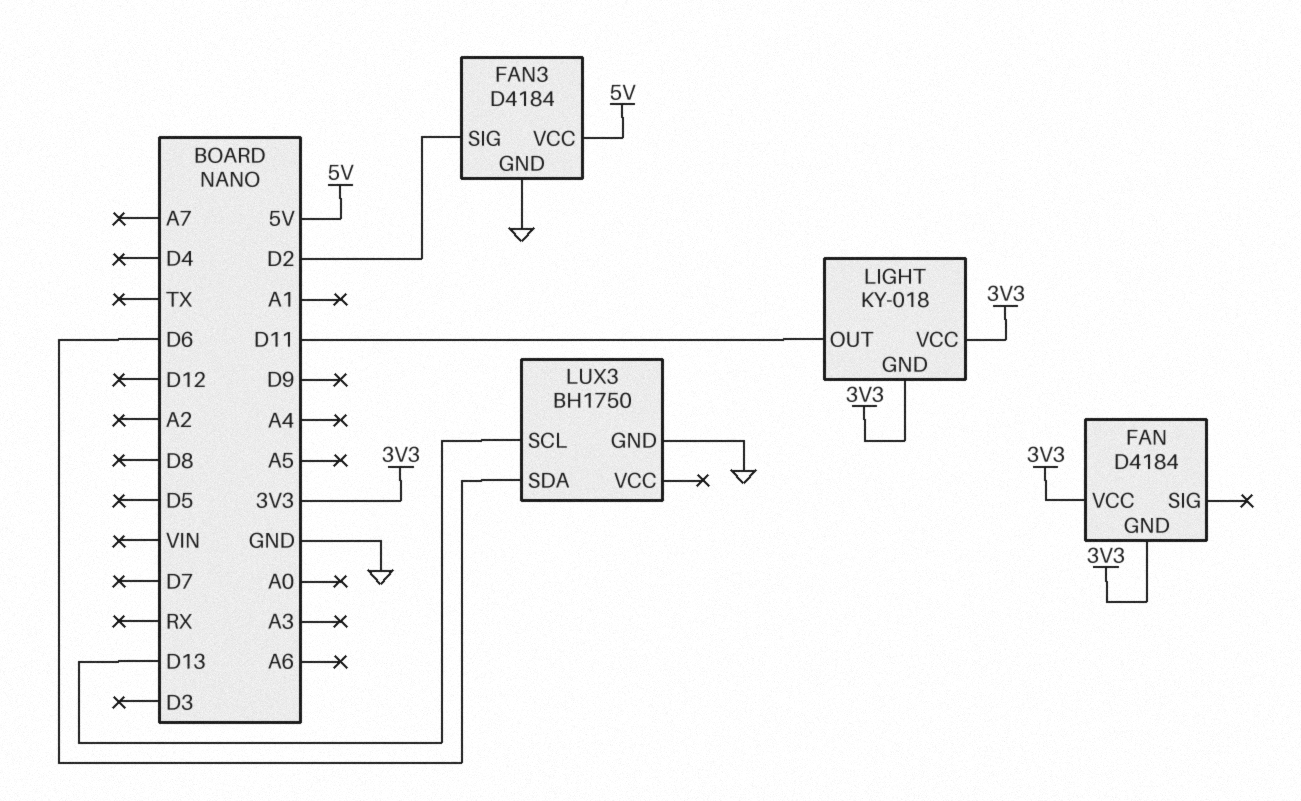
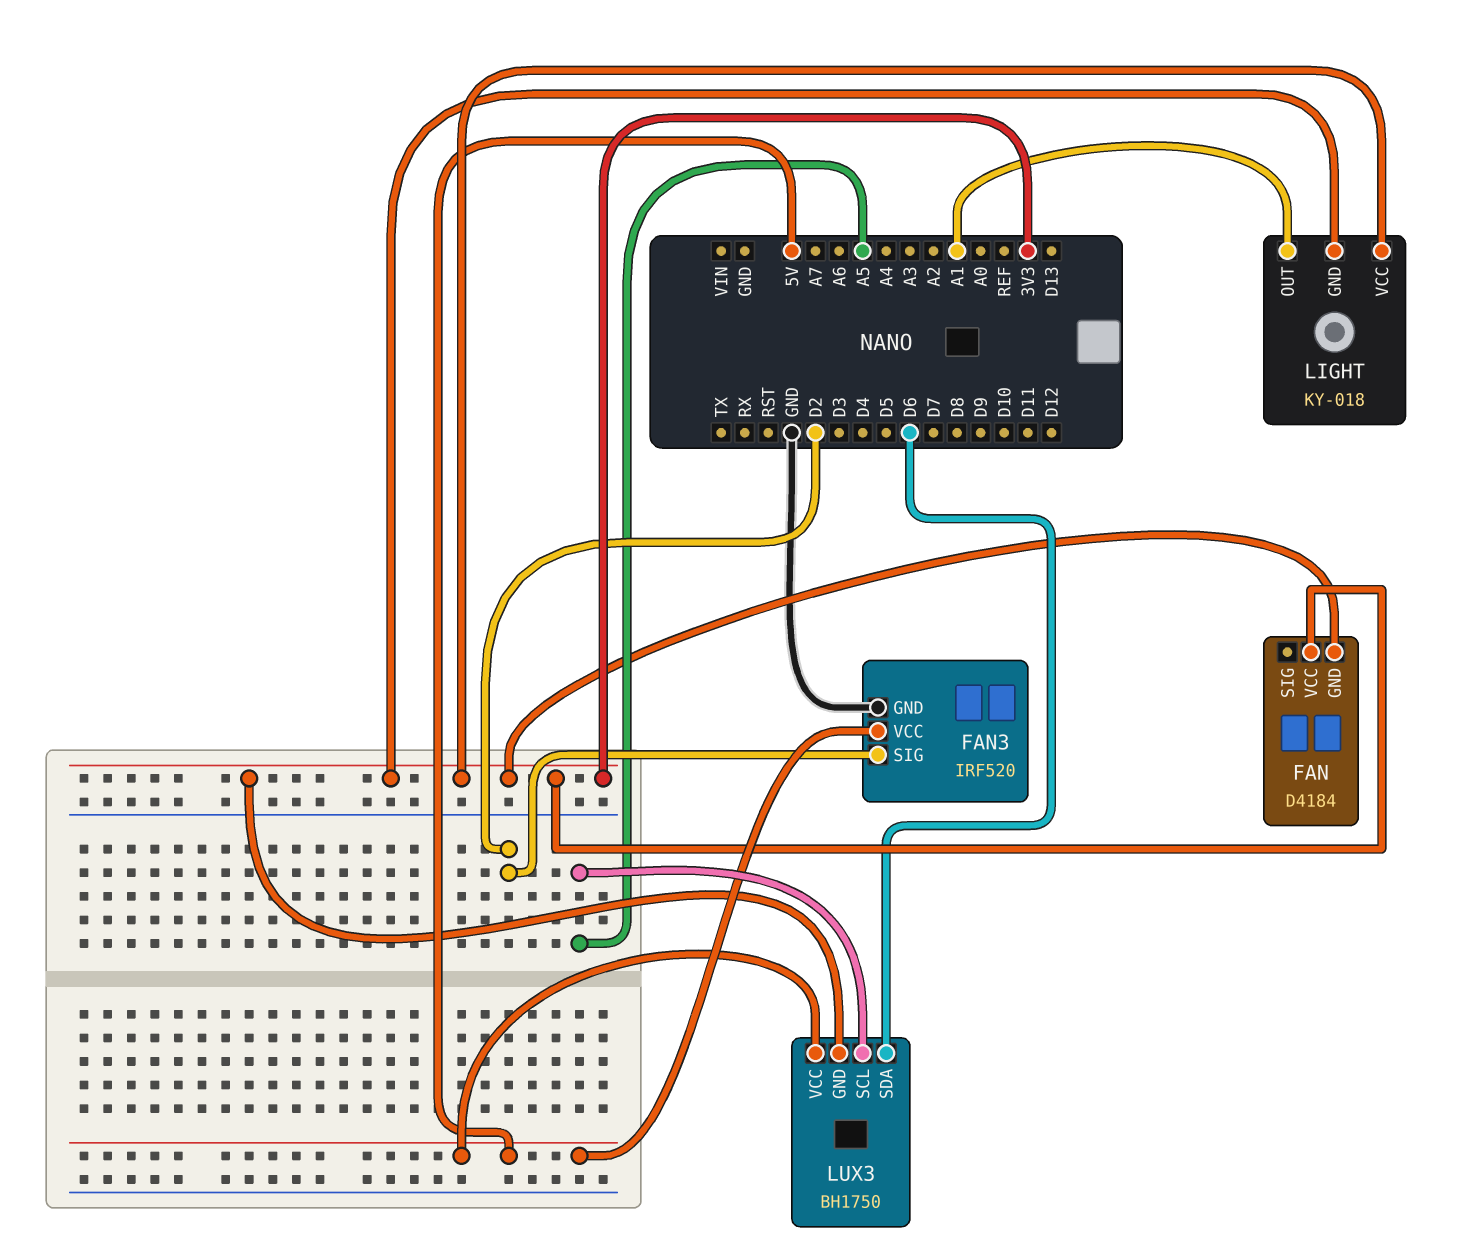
FAN3: D4184 -> IRF520
LIGHT pin OUT: D11 -> A1
LUX3 pin GND: GND -> 3V3
LUX3 pin SCL: D13 -> A5
LUX3 pin VCC: none -> 5V

